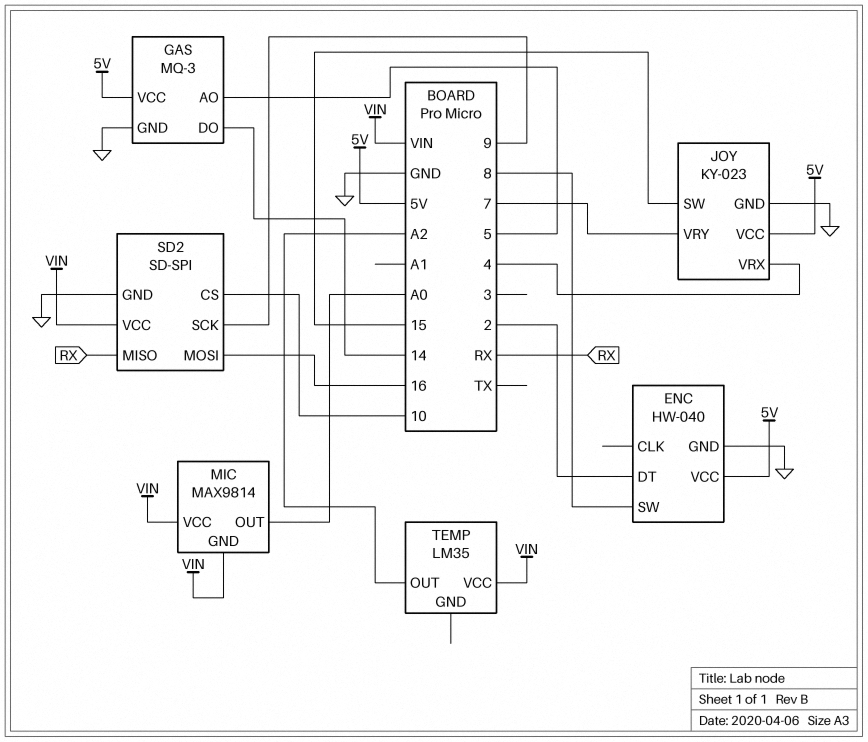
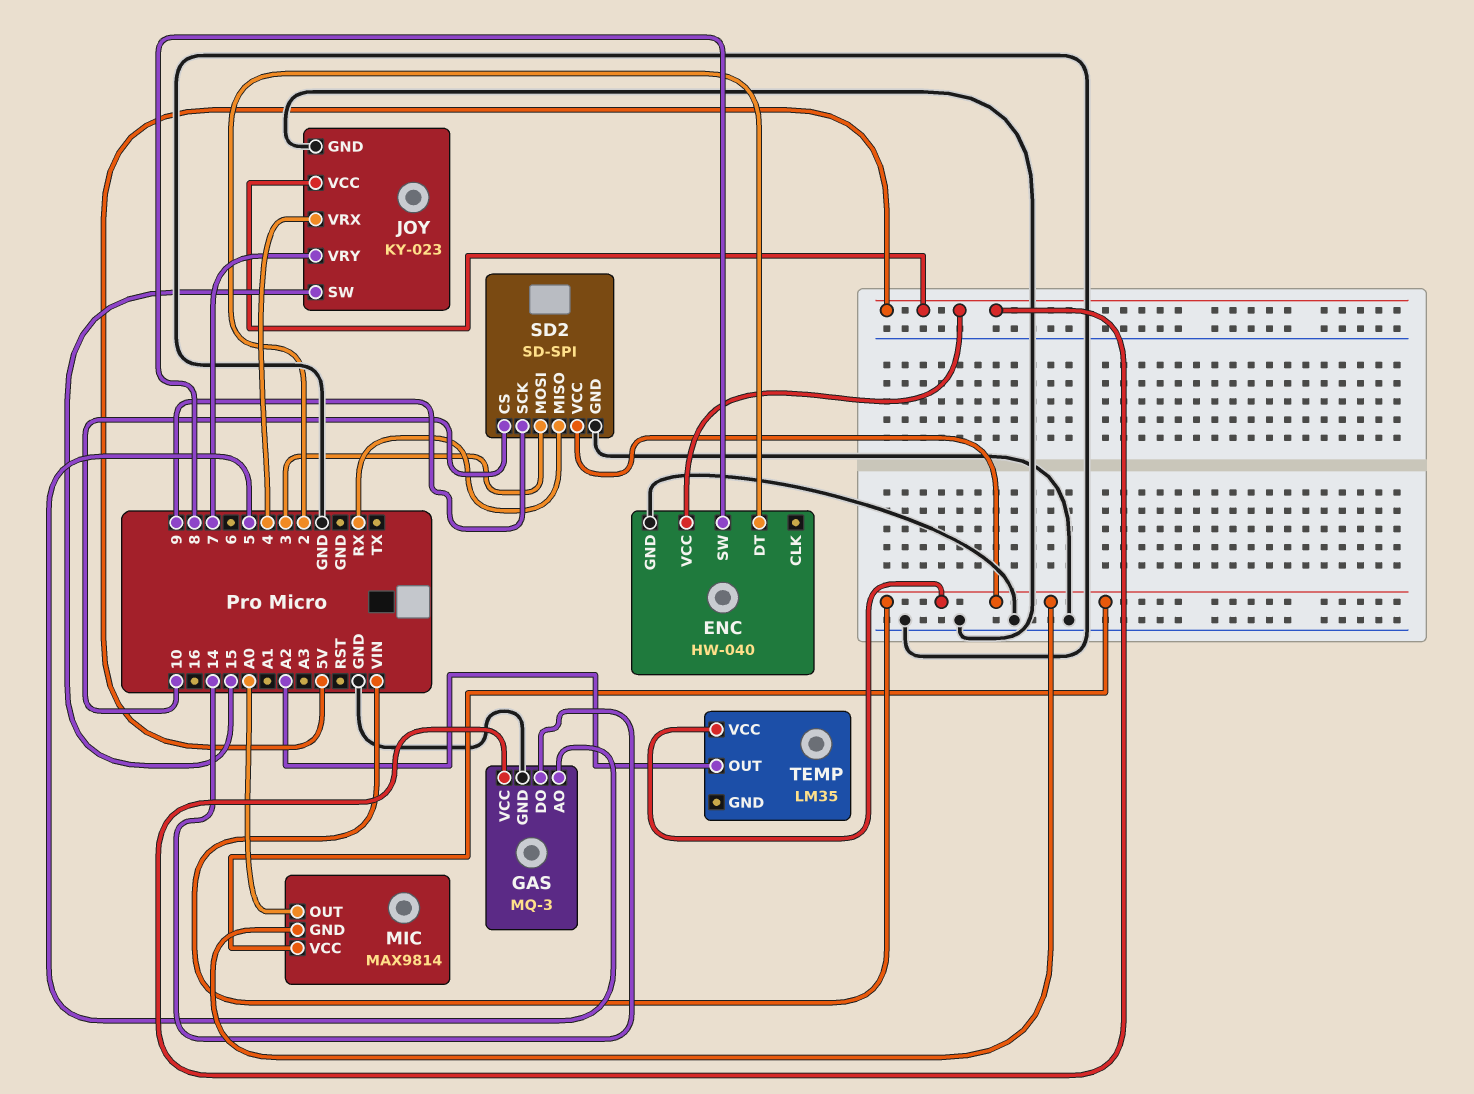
SD2 pin MOSI: 16 -> 3

